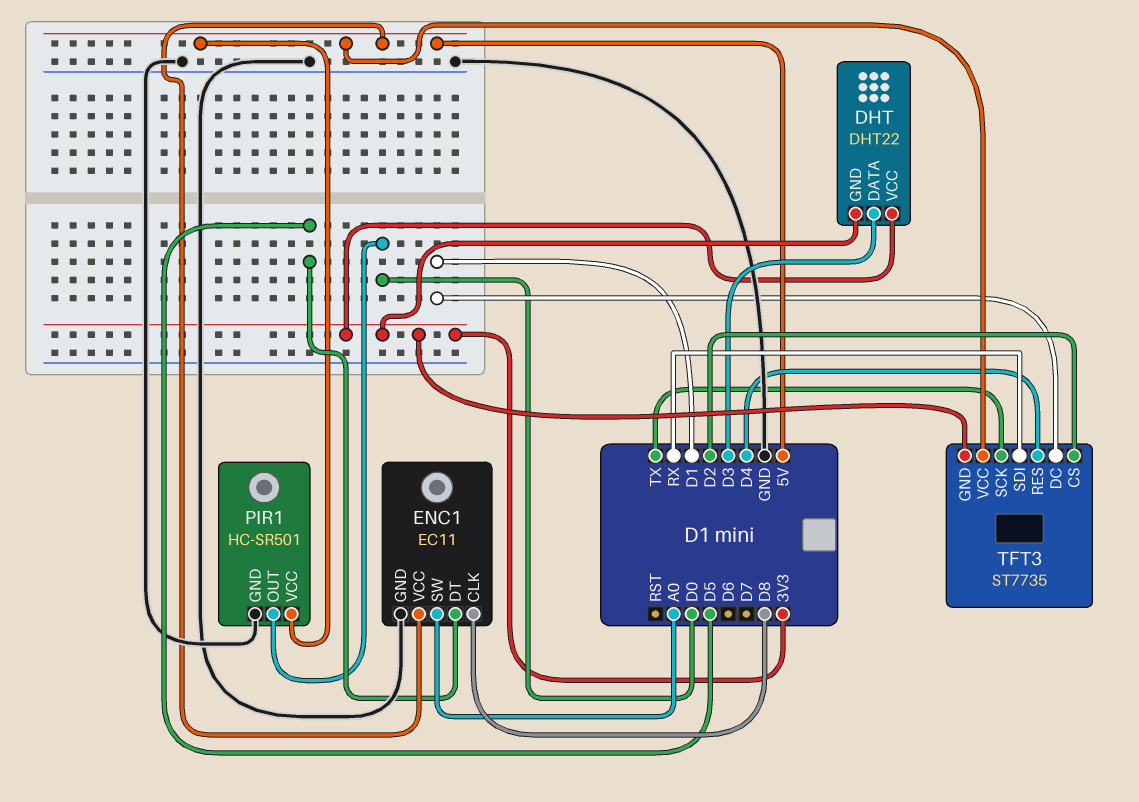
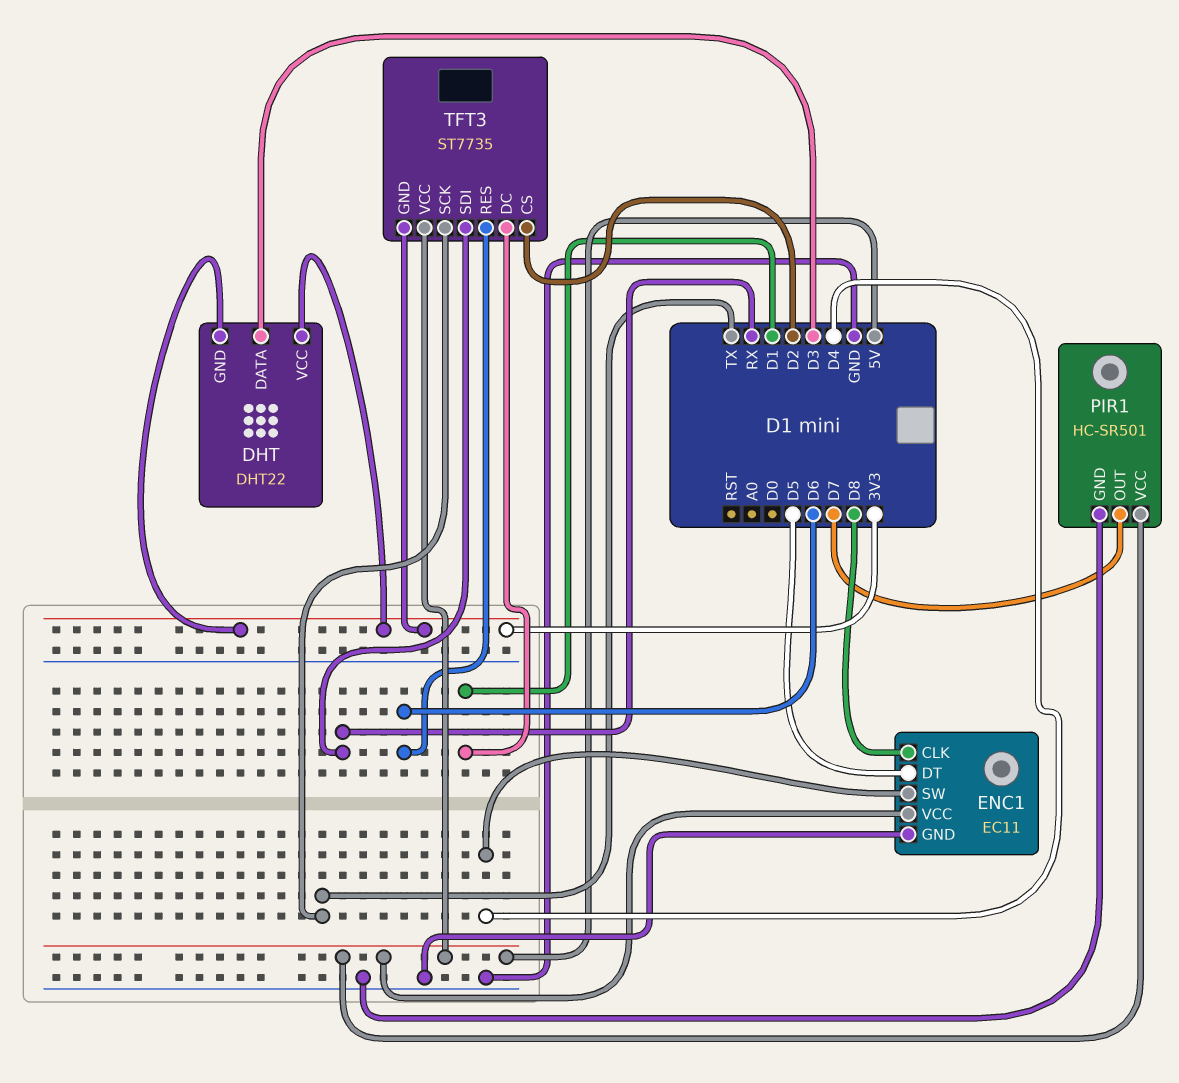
ENC1 pin SW: A0 -> D4
PIR1 pin OUT: D0 -> D7
TFT3 pin RES: D4 -> D6

